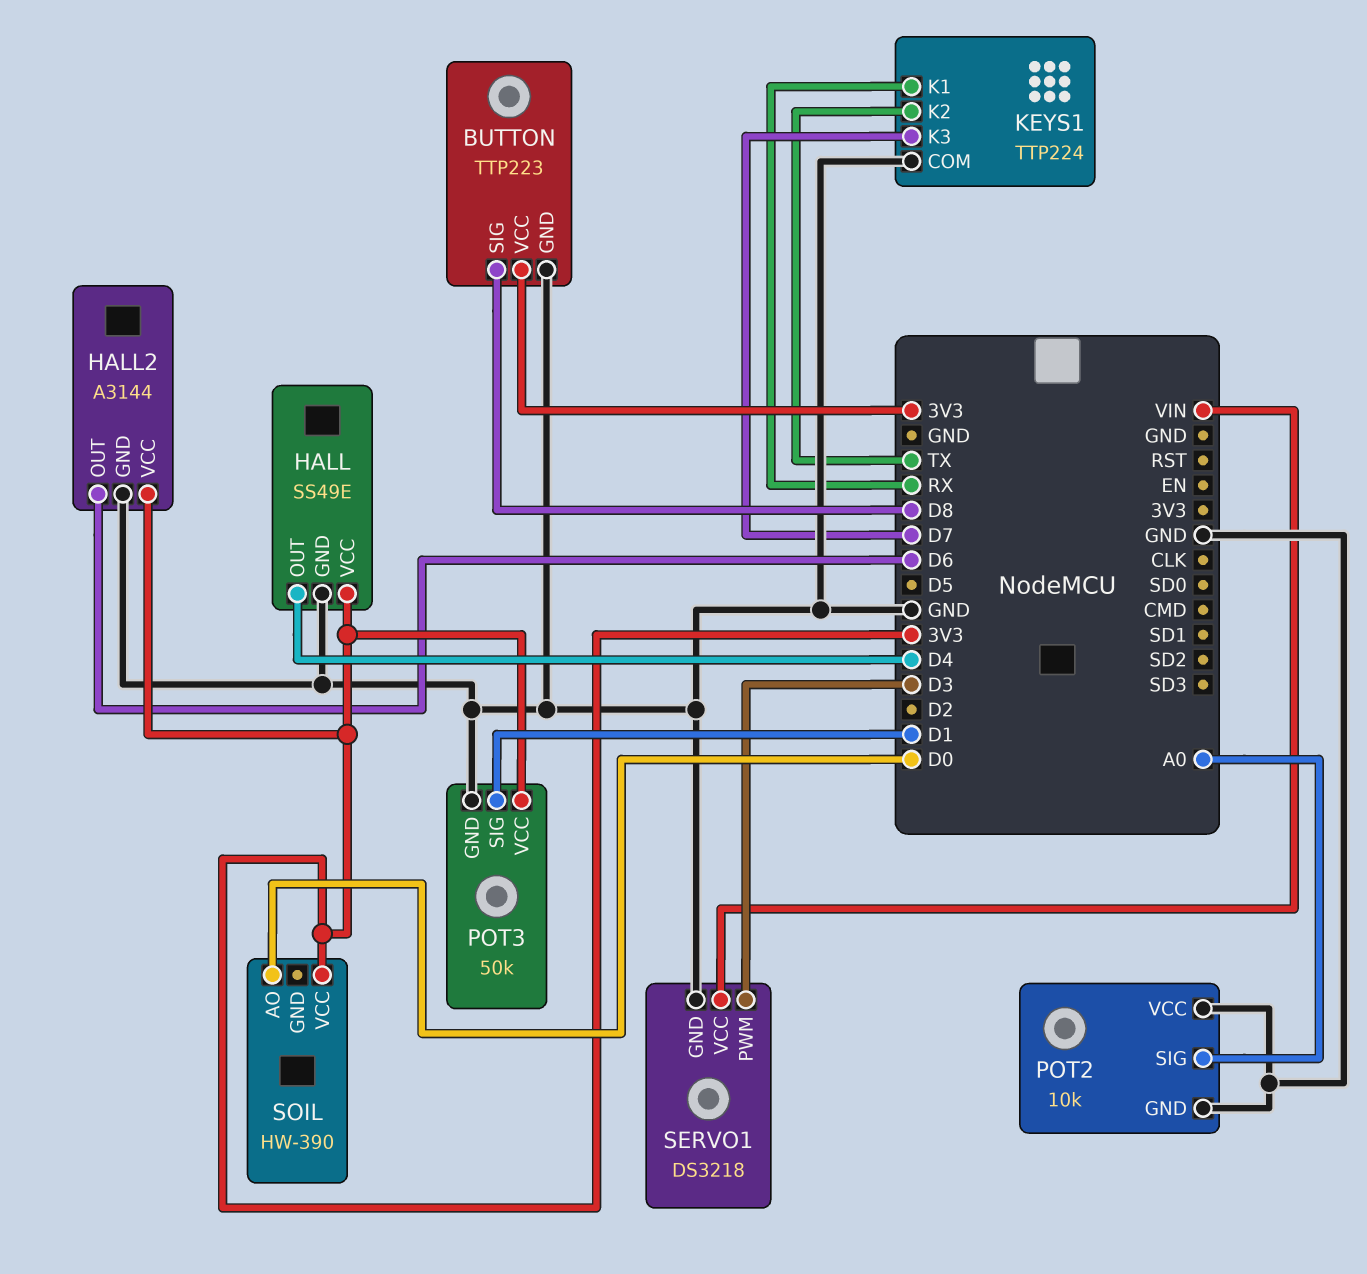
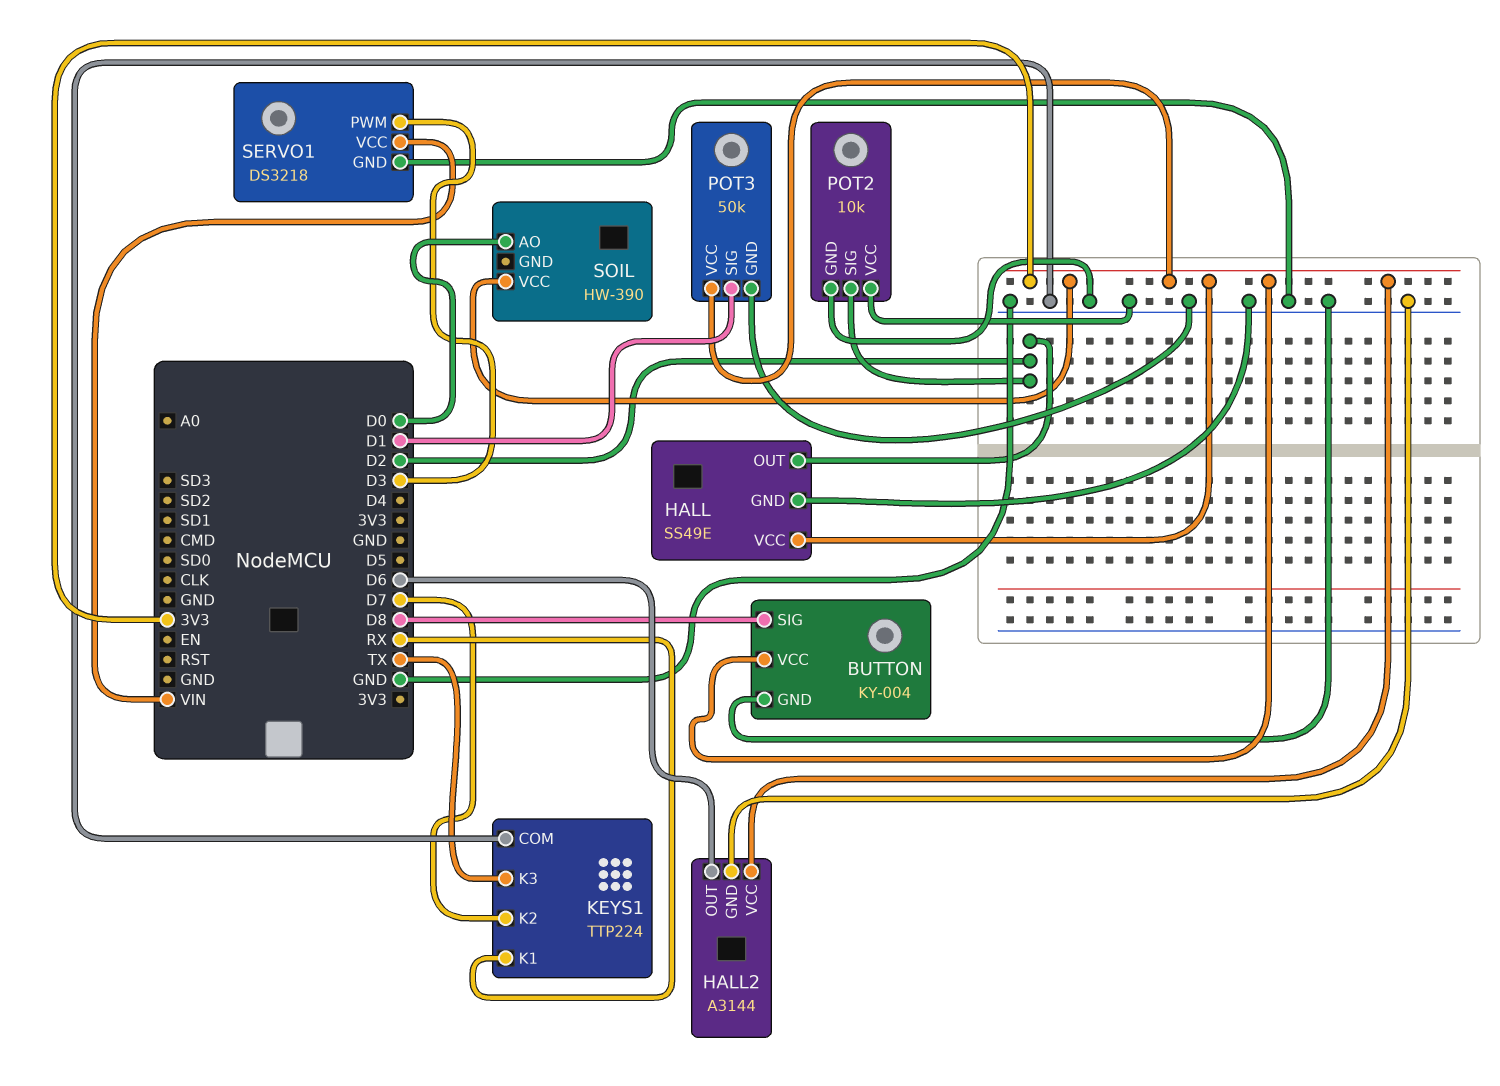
BUTTON: TTP223 -> KY-004
HALL pin OUT: D4 -> D2
KEYS1 pin K2: TX -> D7
KEYS1 pin K3: D7 -> TX
POT2 pin SIG: A0 -> D2

